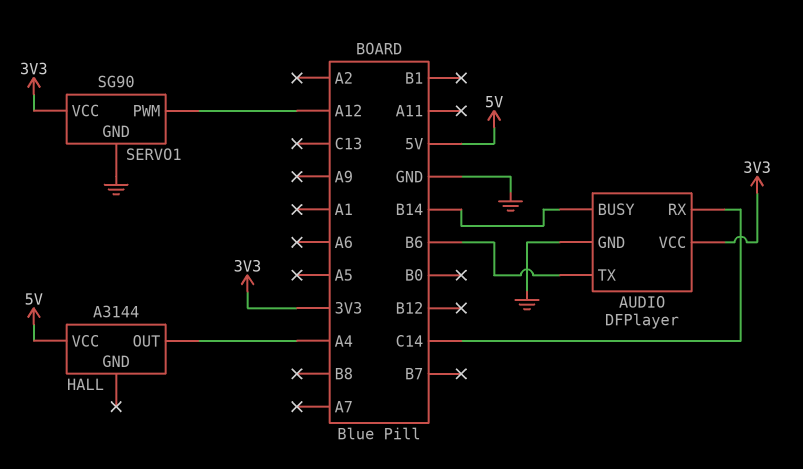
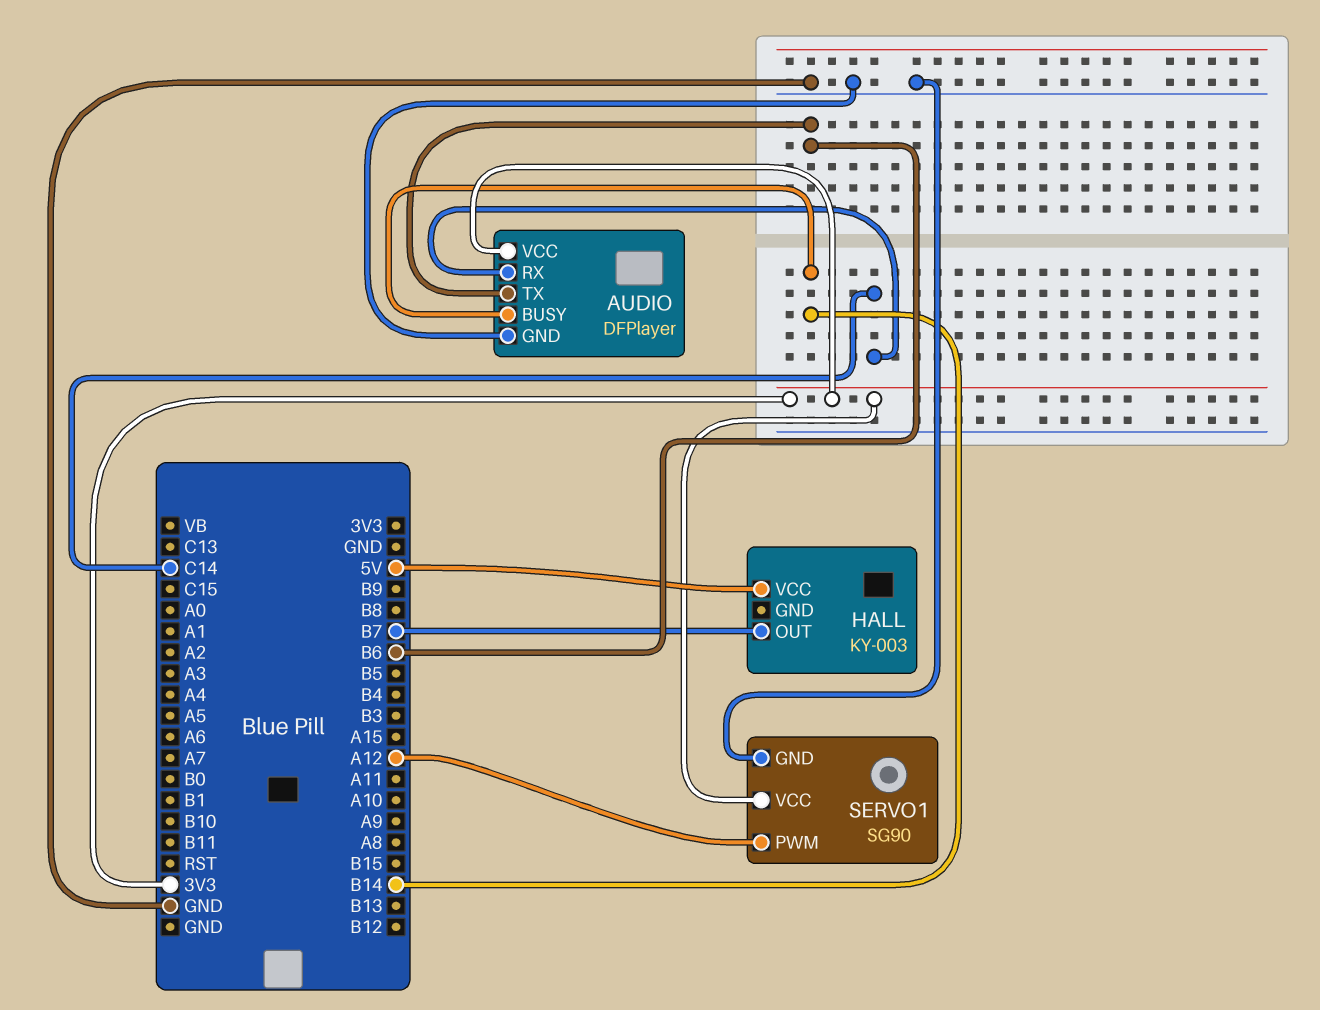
HALL: A3144 -> KY-003
HALL pin OUT: A4 -> B7

